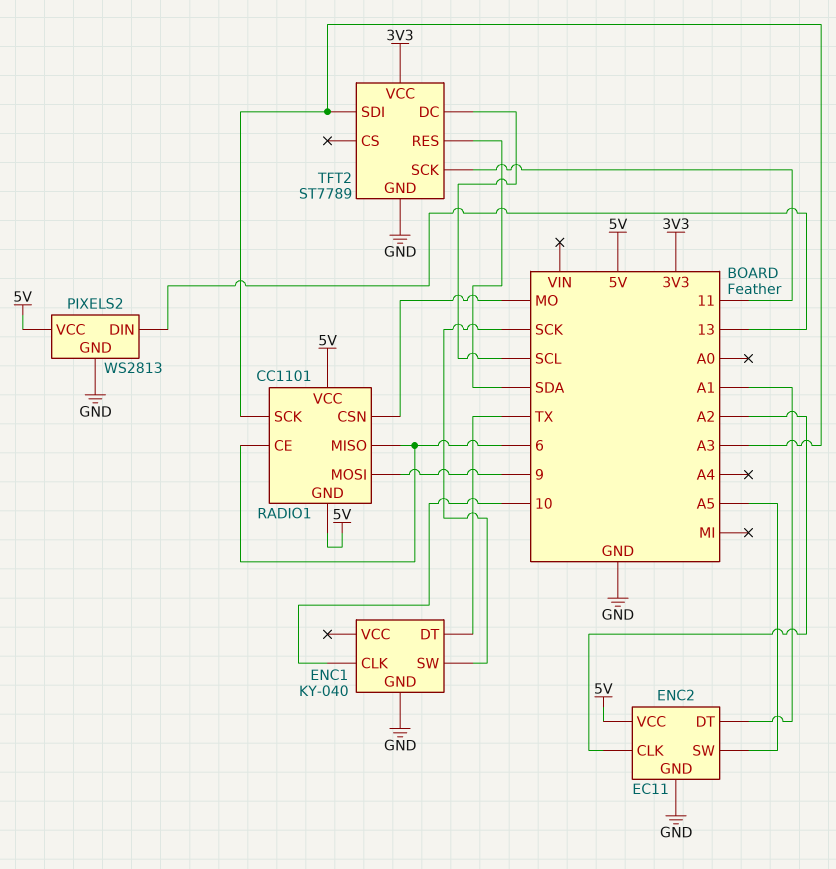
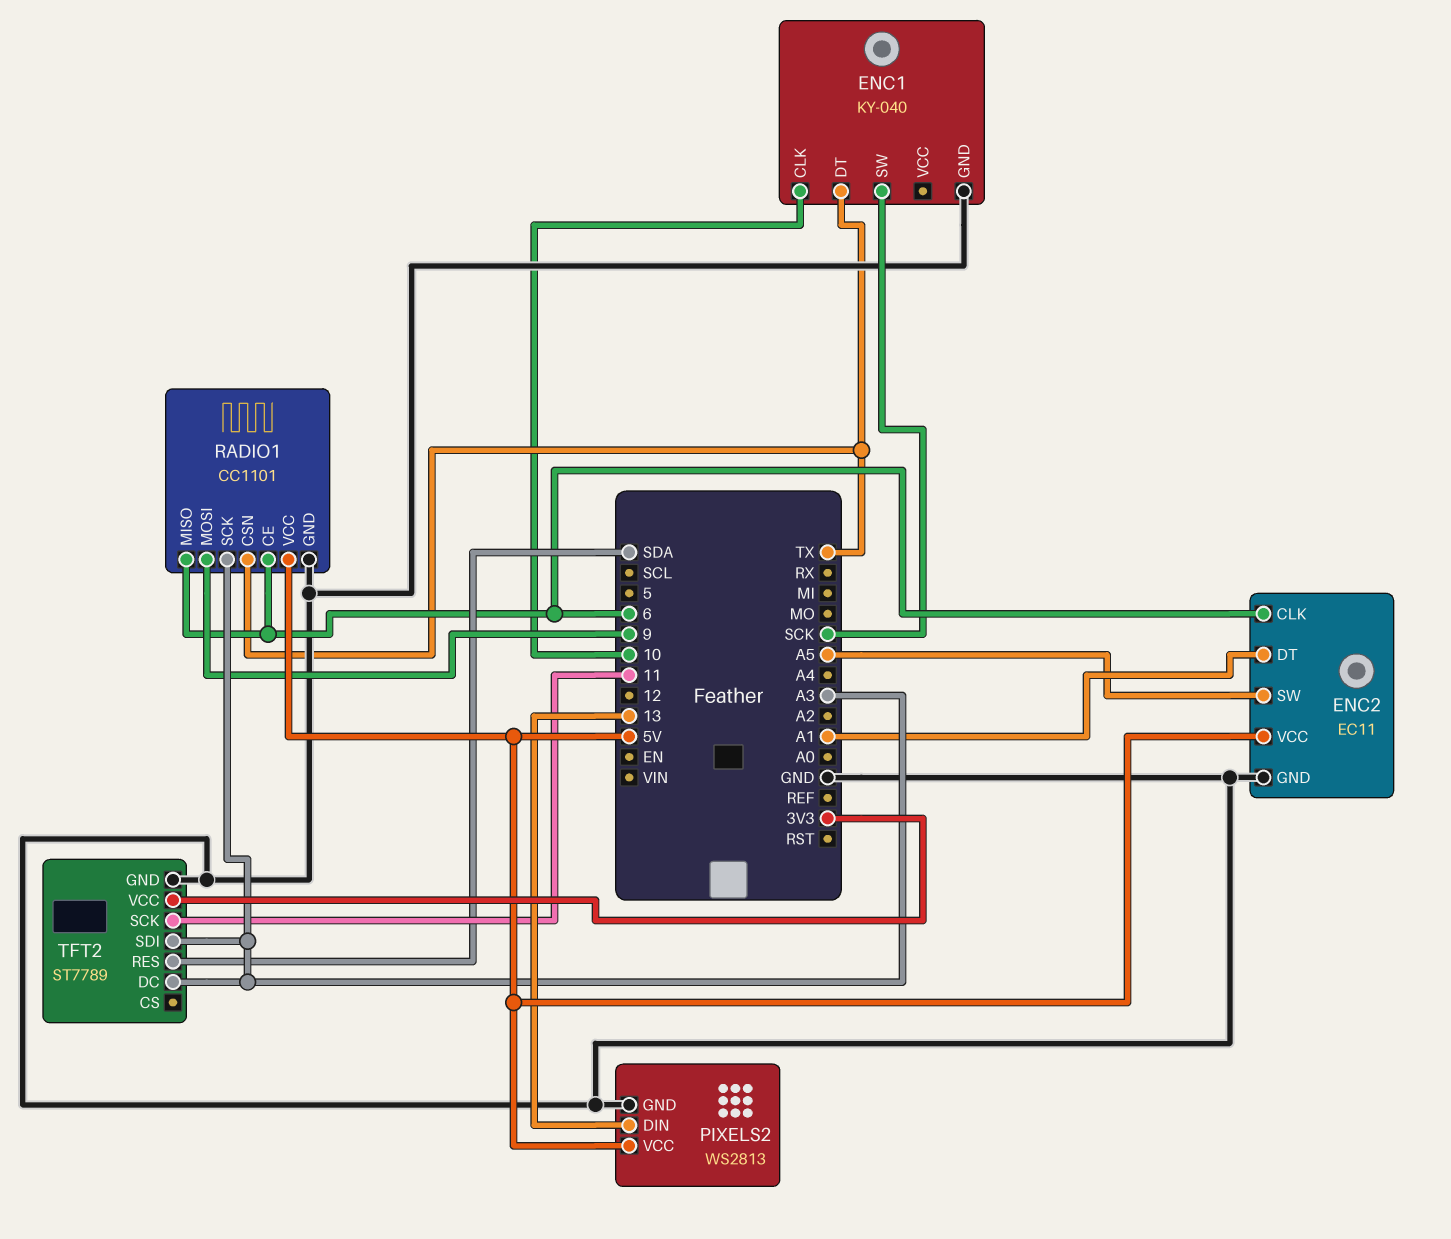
ENC2 pin CLK: A2 -> 6
RADIO1 pin CSN: MO -> TX
RADIO1 pin GND: 5V -> GND
TFT2 pin DC: SCL -> A3

